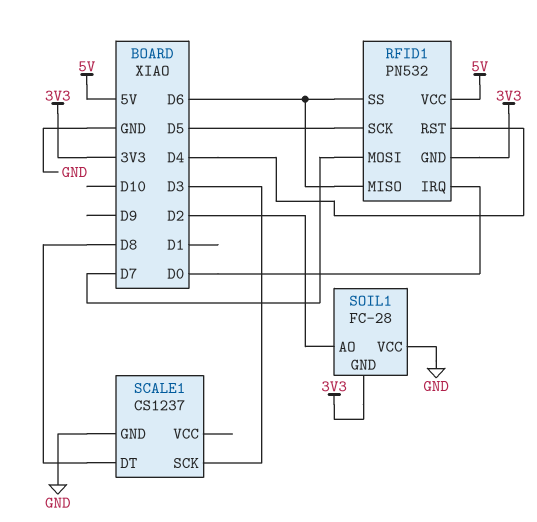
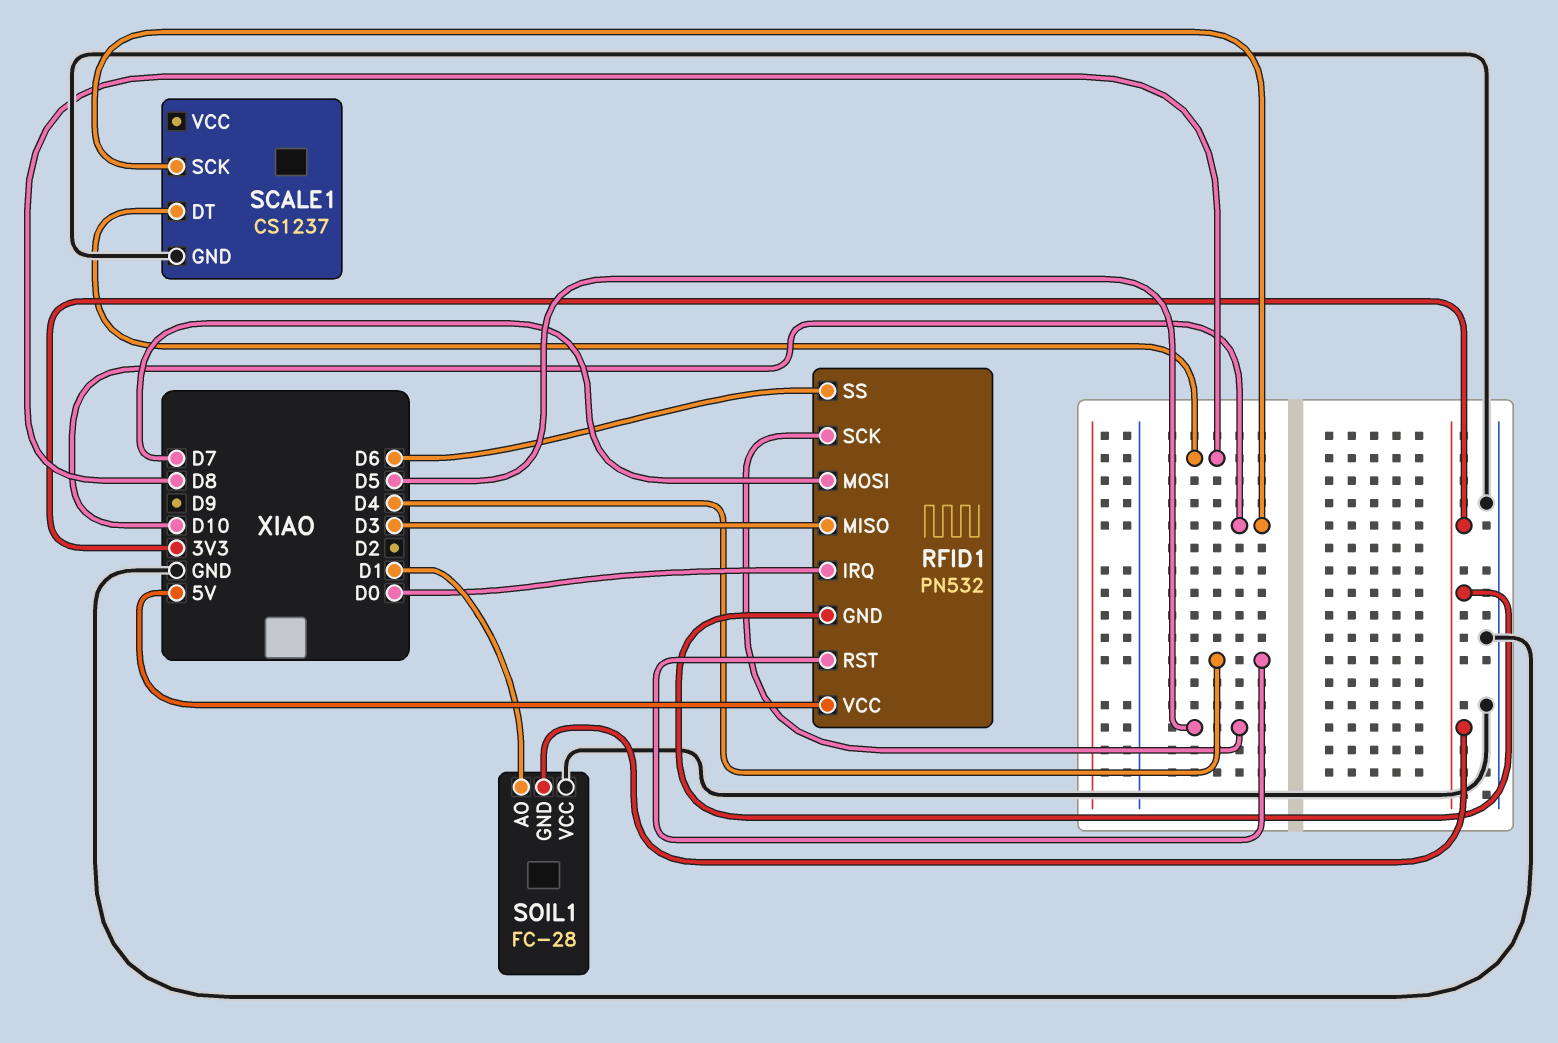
RFID1 pin MISO: D6 -> D3
SCALE1 pin SCK: D3 -> D10
SOIL1 pin AO: D2 -> D1

